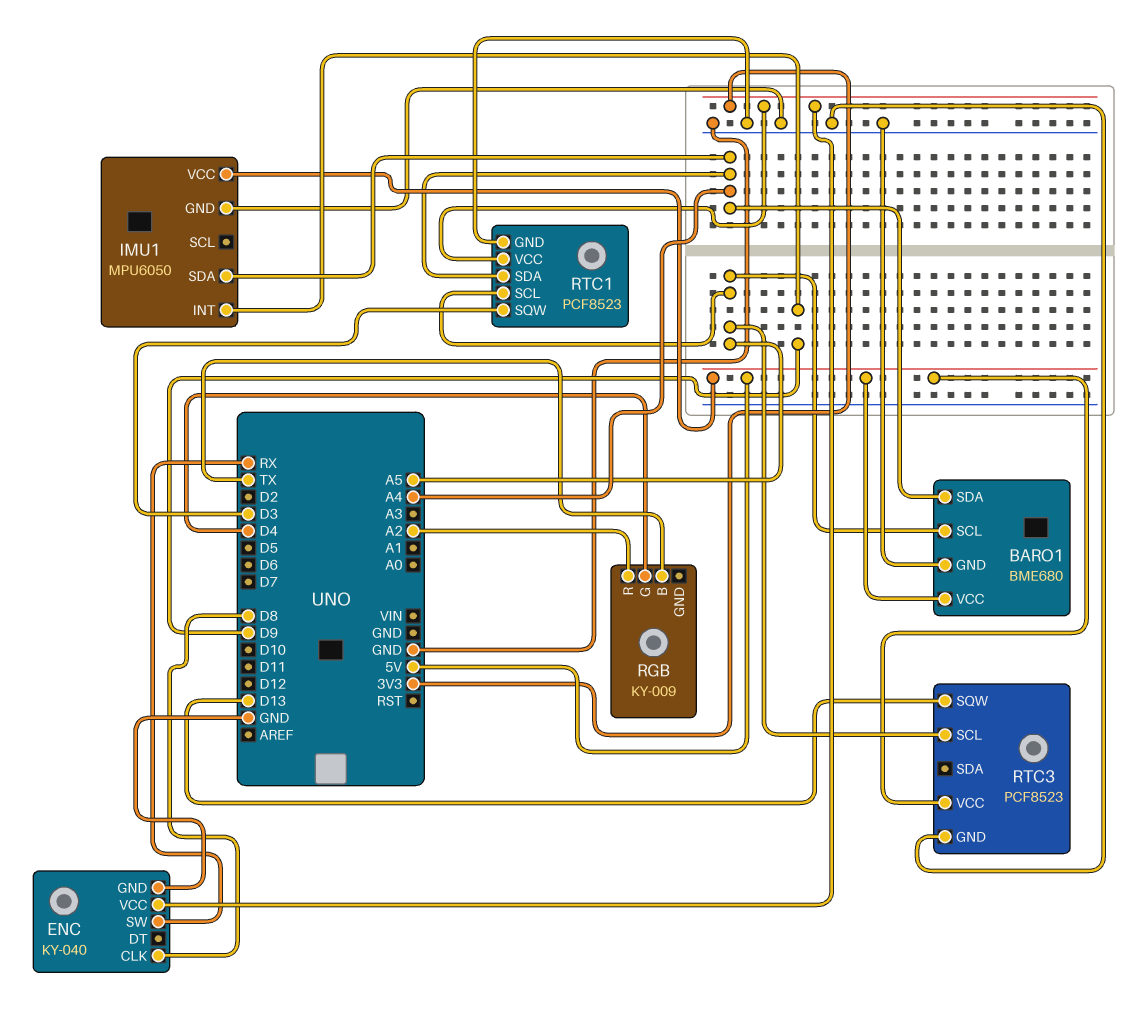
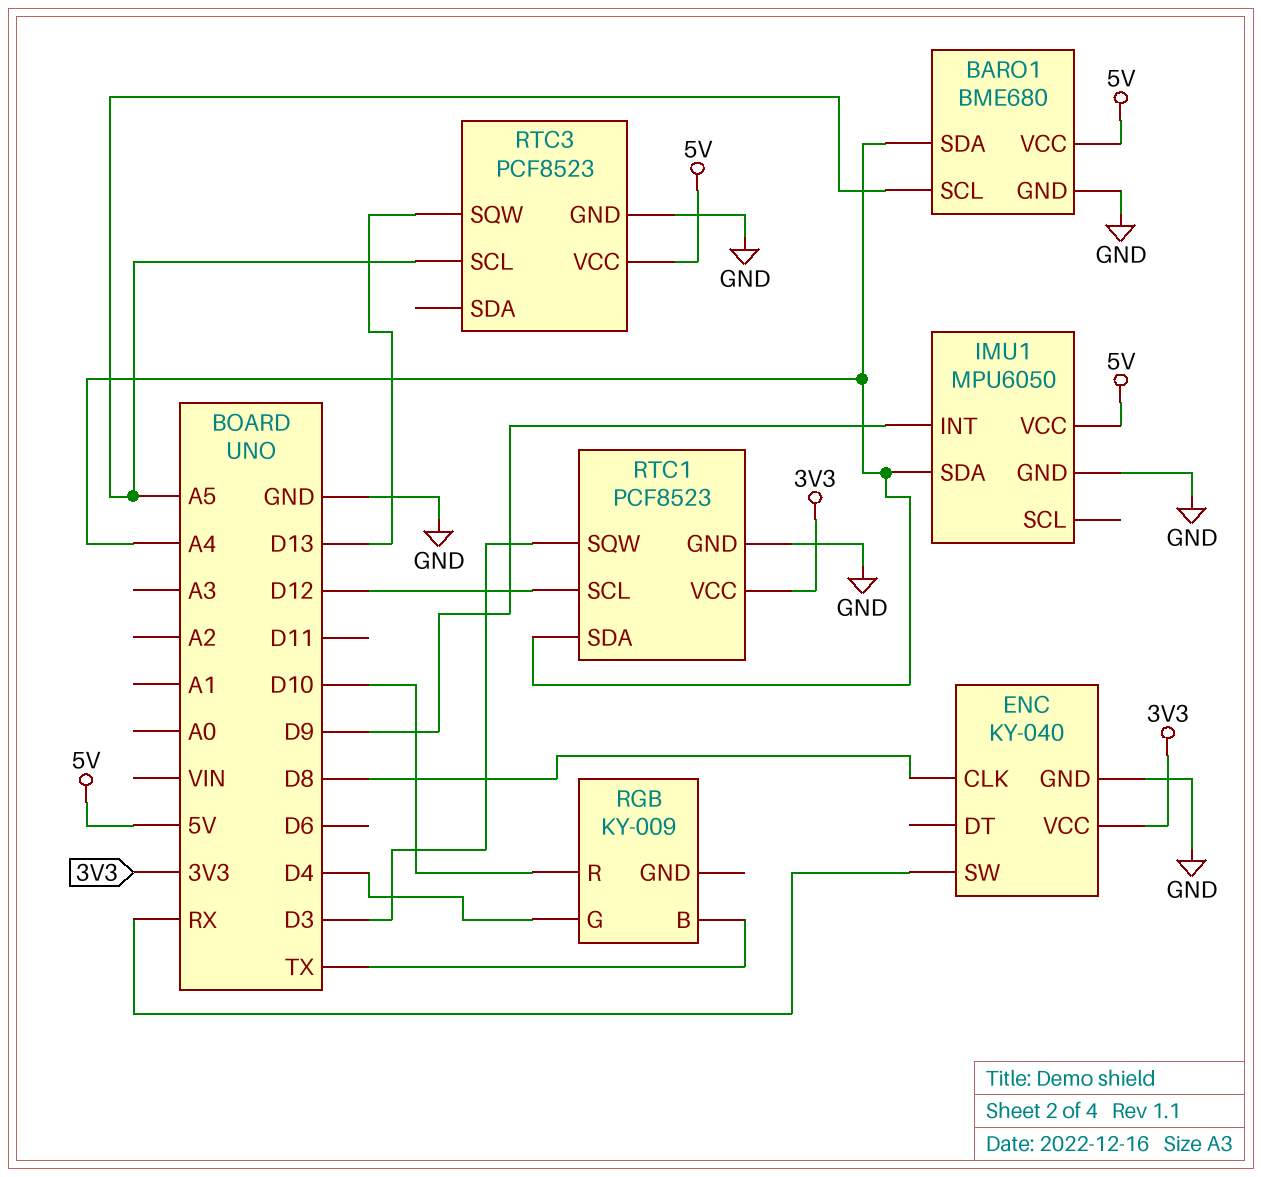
RGB pin R: A2 -> D10
RTC1 pin SCL: A5 -> D12

